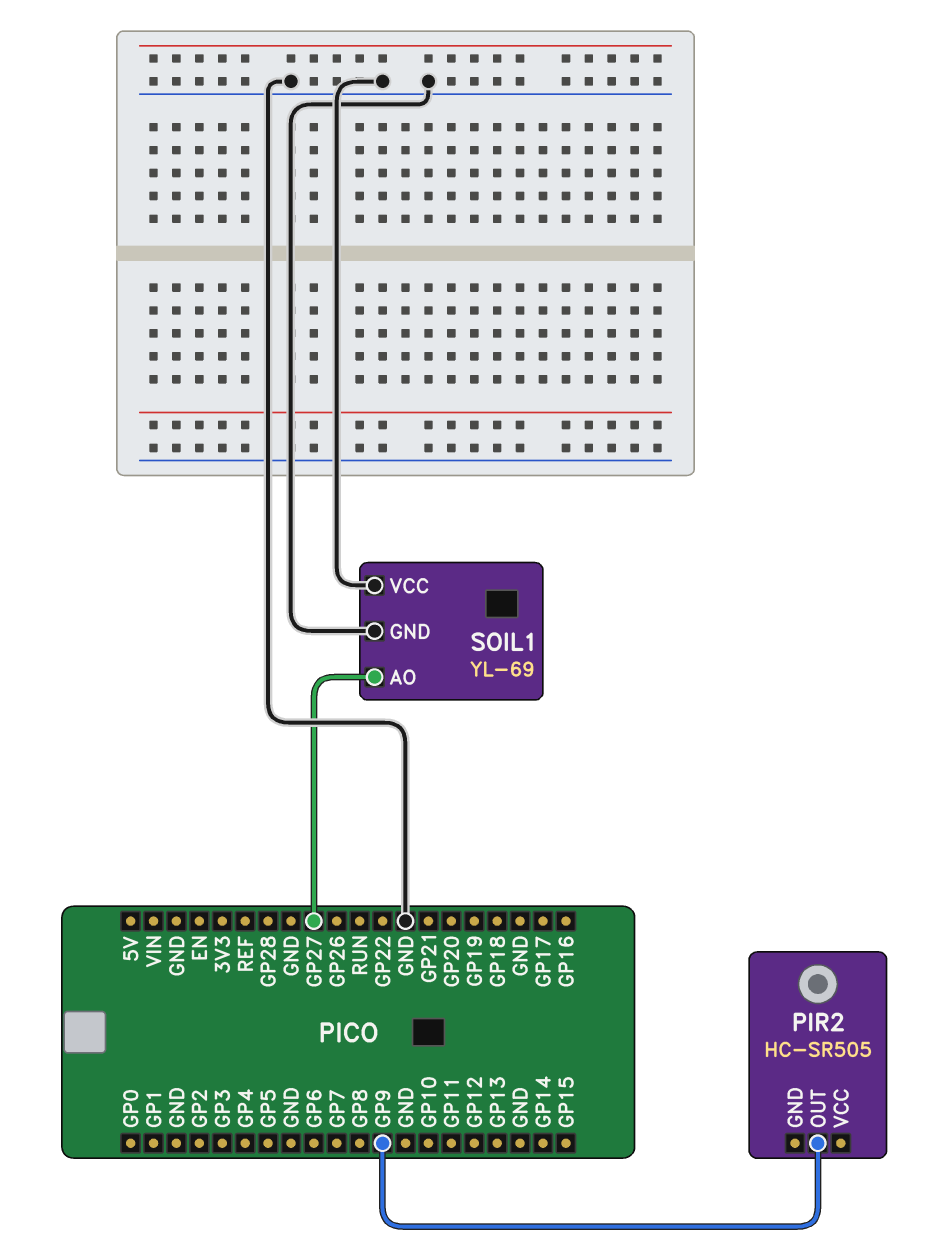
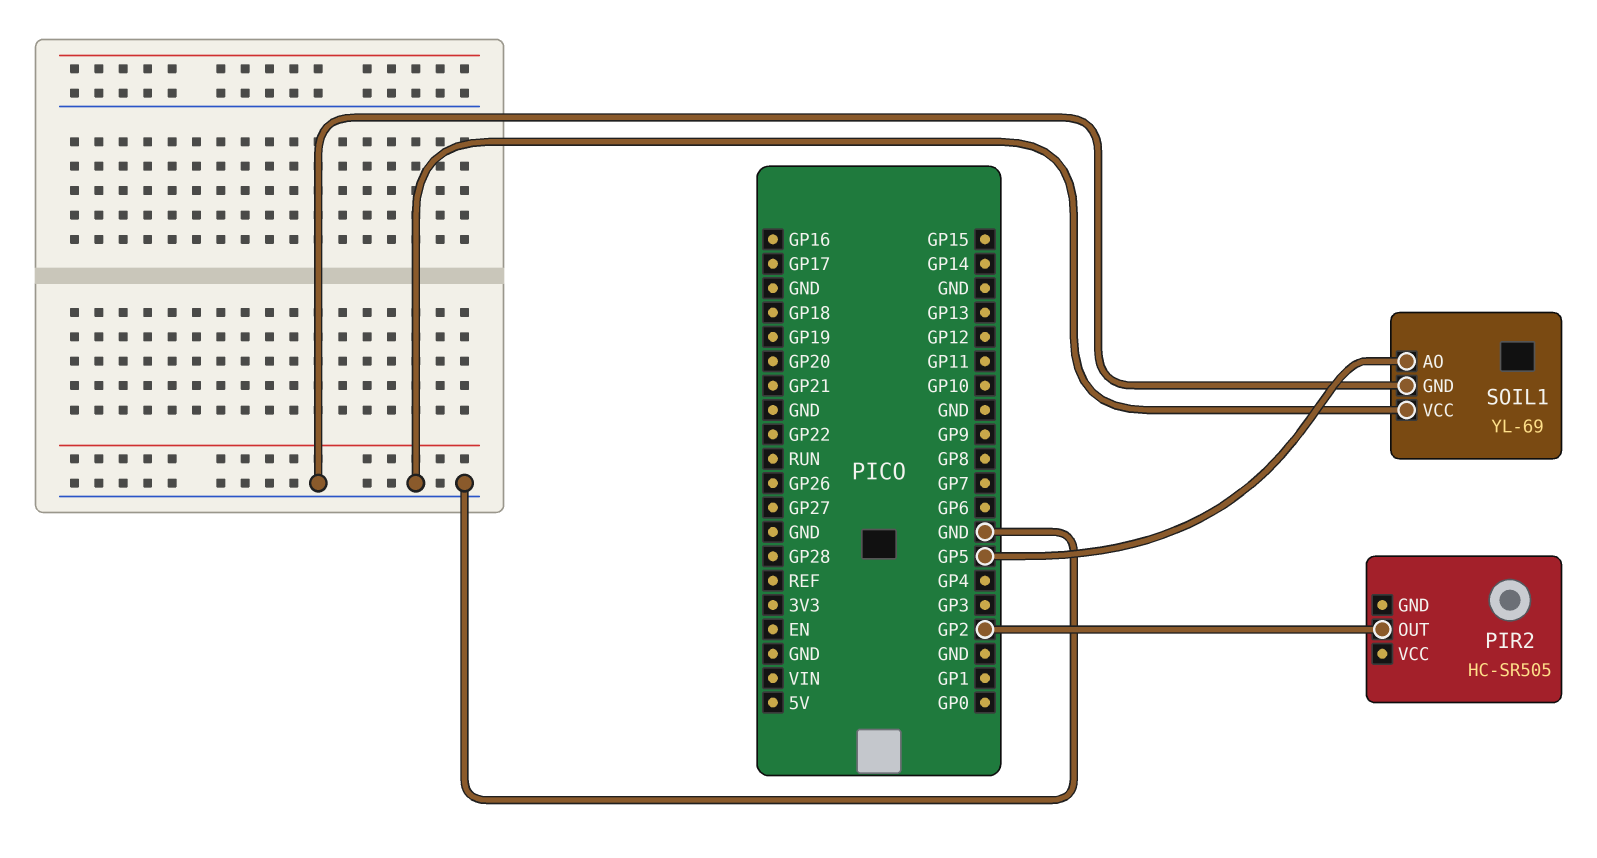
PIR2 pin OUT: GP9 -> GP2
SOIL1 pin AO: GP27 -> GP5

